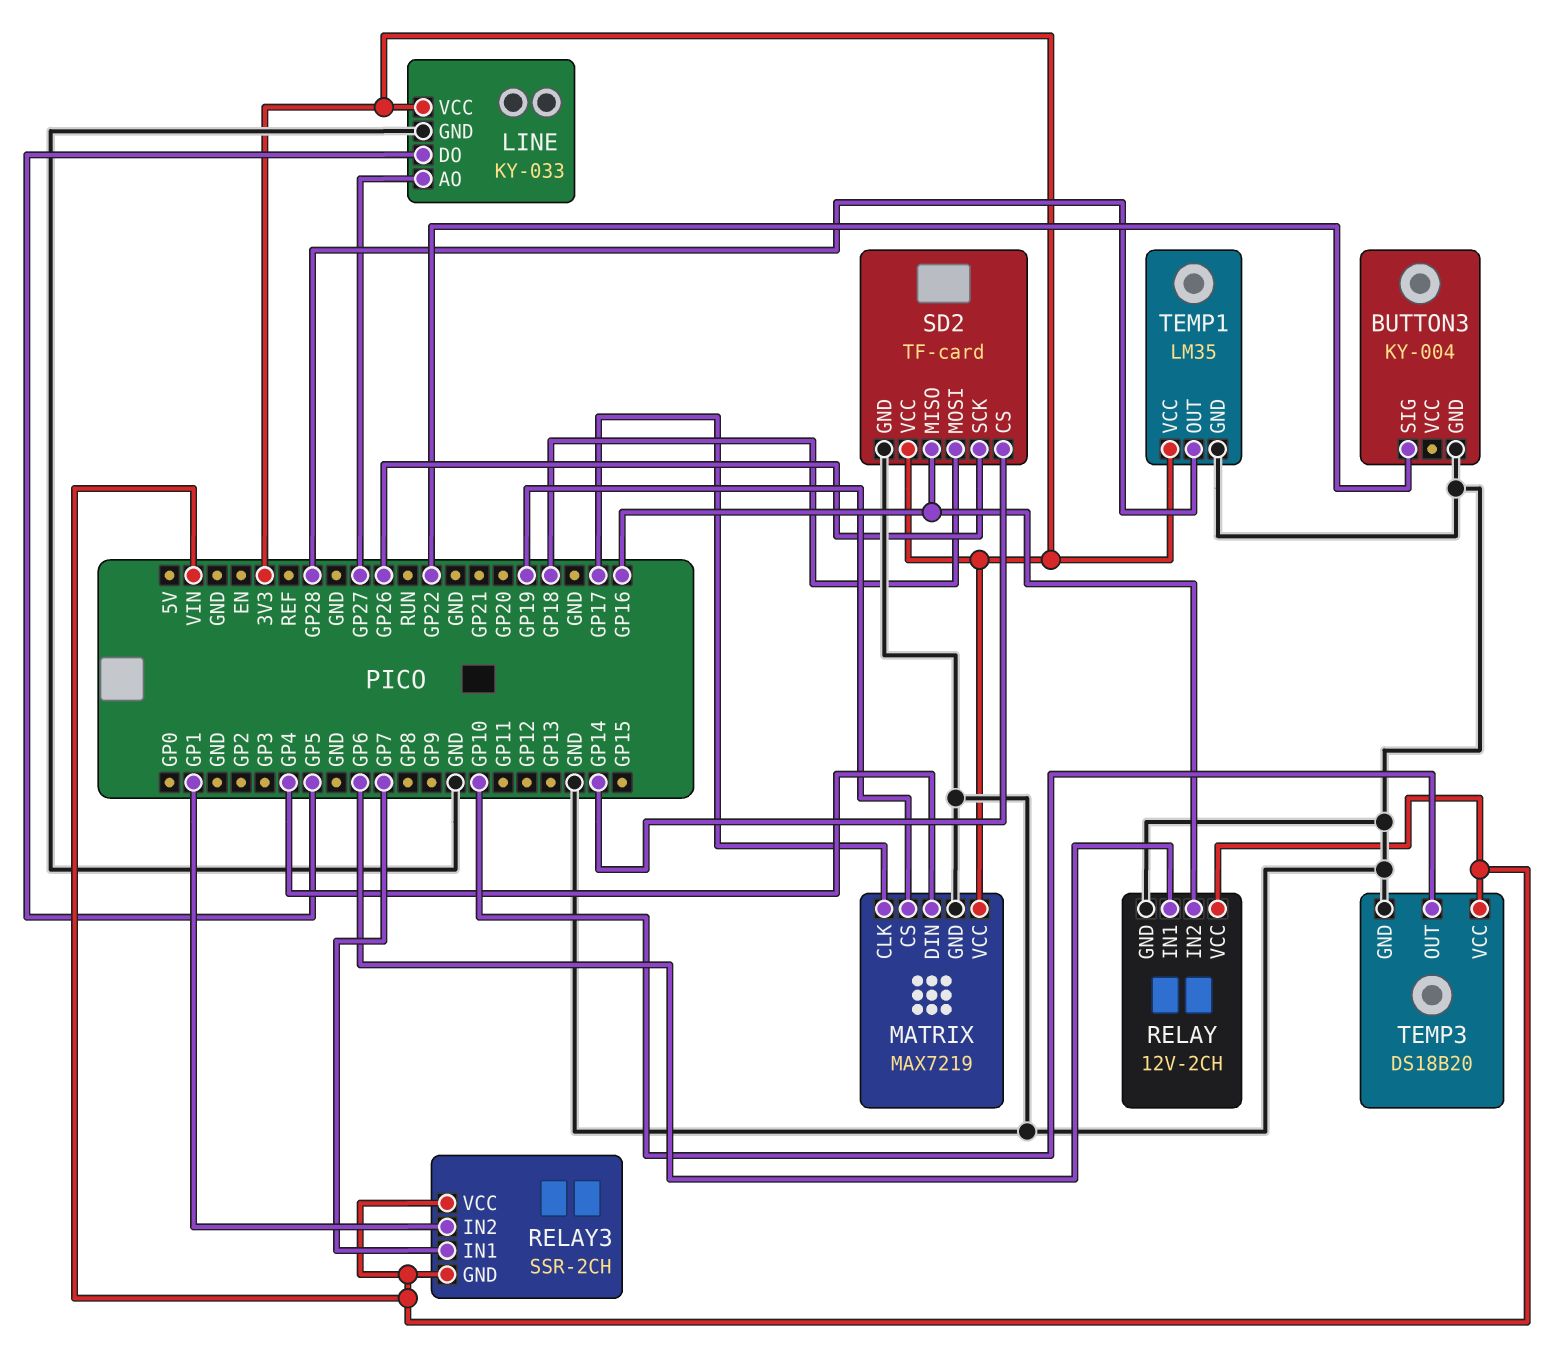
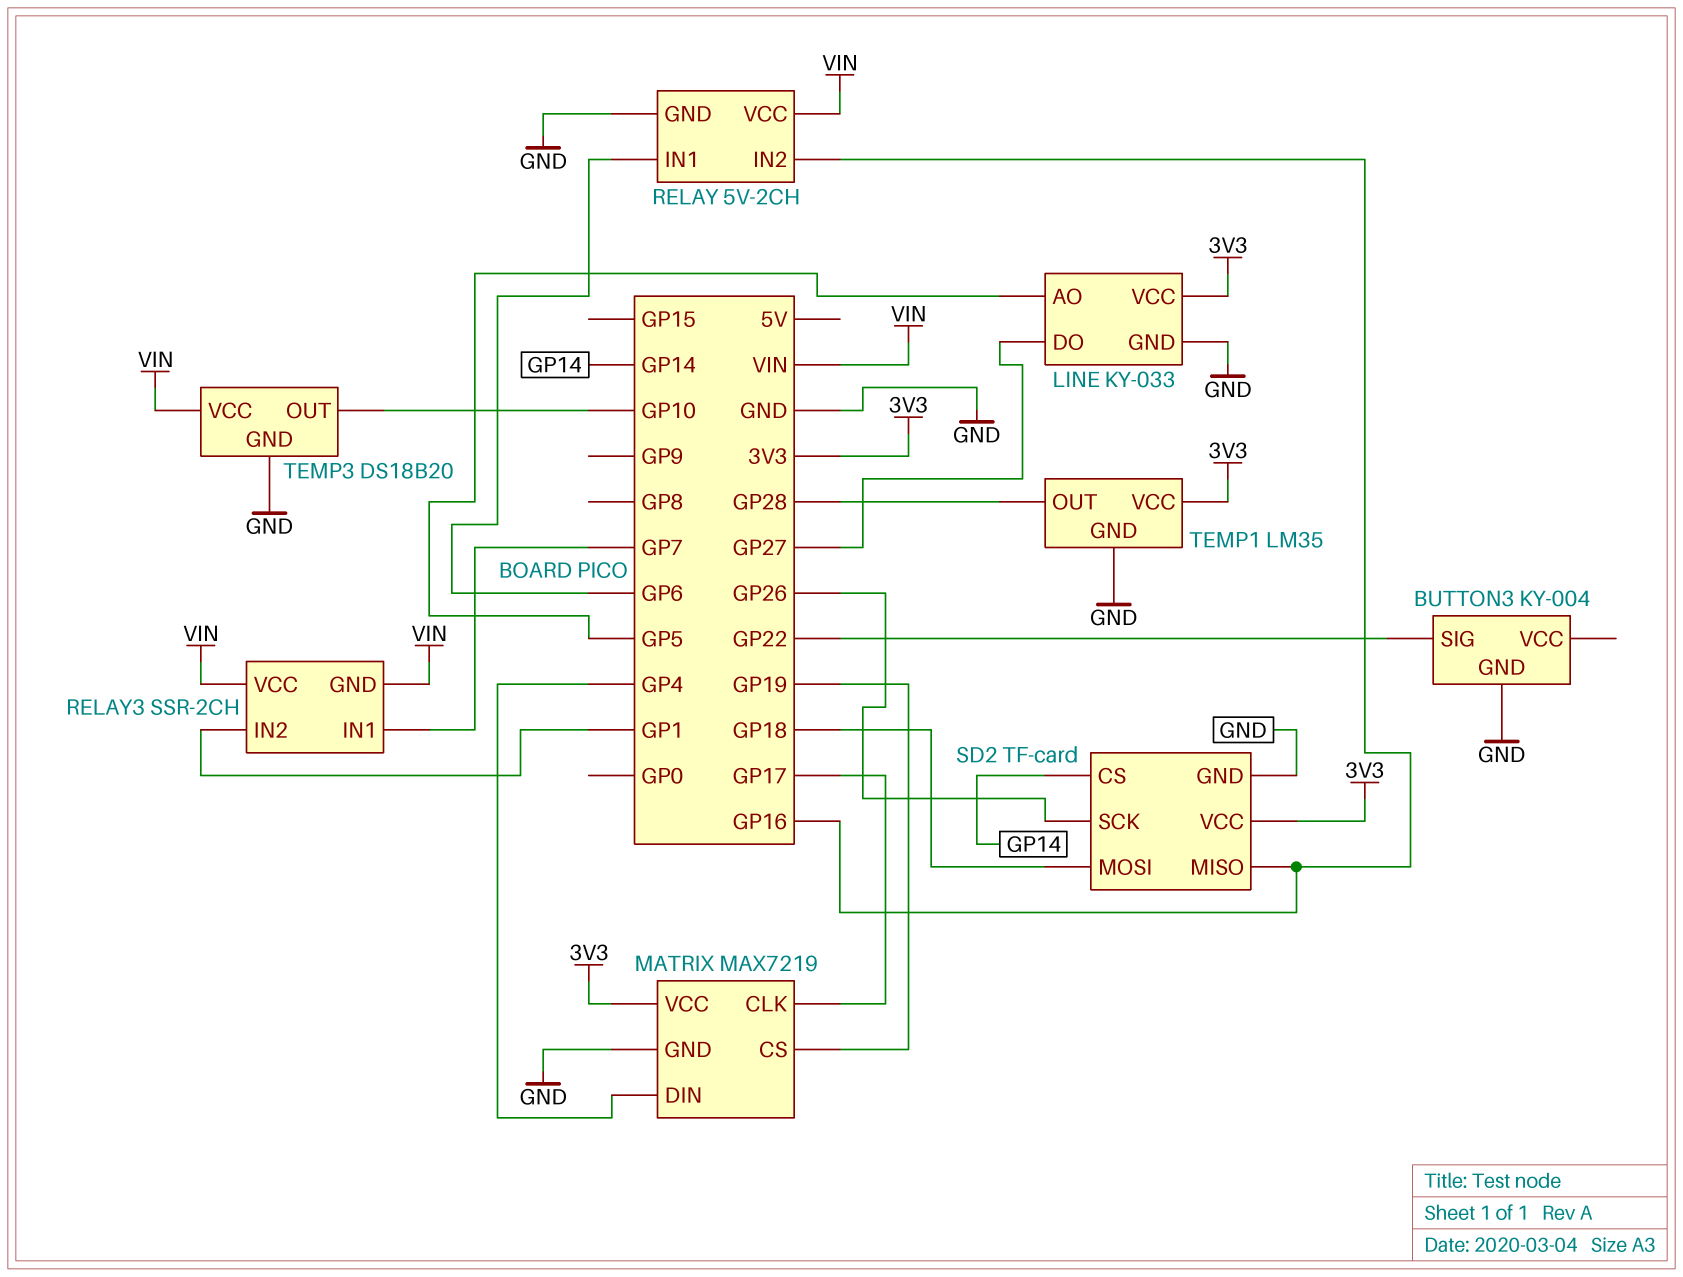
LINE pin AO: GP27 -> GP5
LINE pin DO: GP5 -> GP27
RELAY: 12V-2CH -> 5V-2CH

